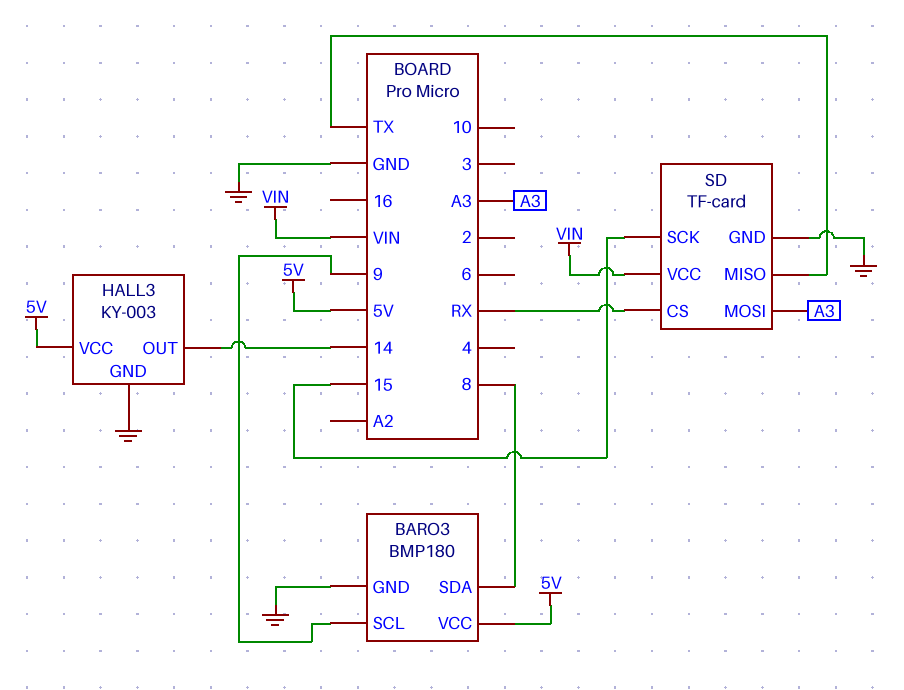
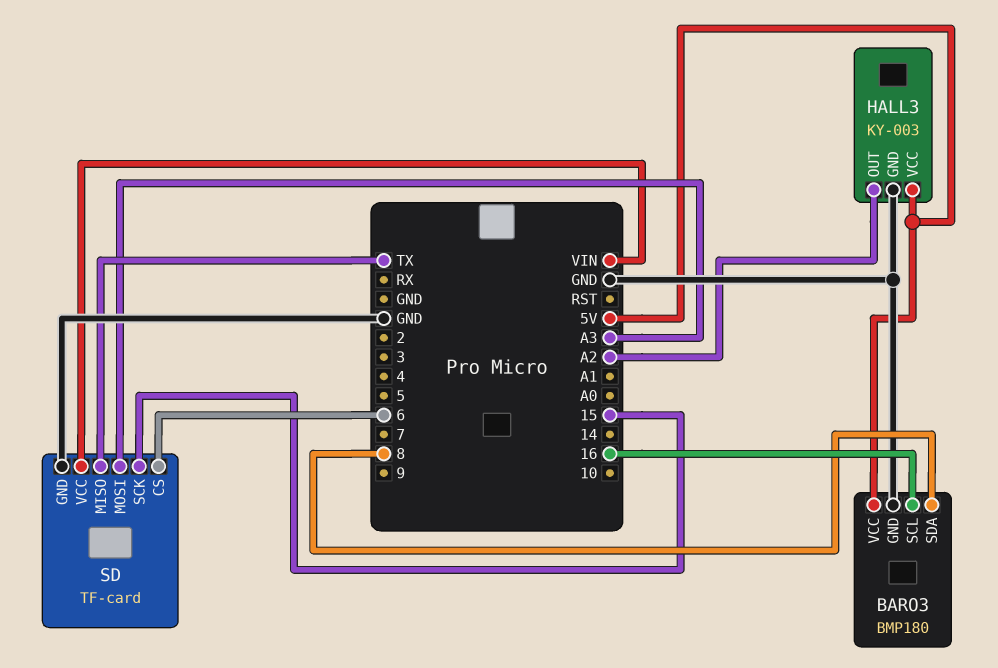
BARO3 pin SCL: 9 -> 16
HALL3 pin OUT: 14 -> A2
SD pin CS: RX -> 6

